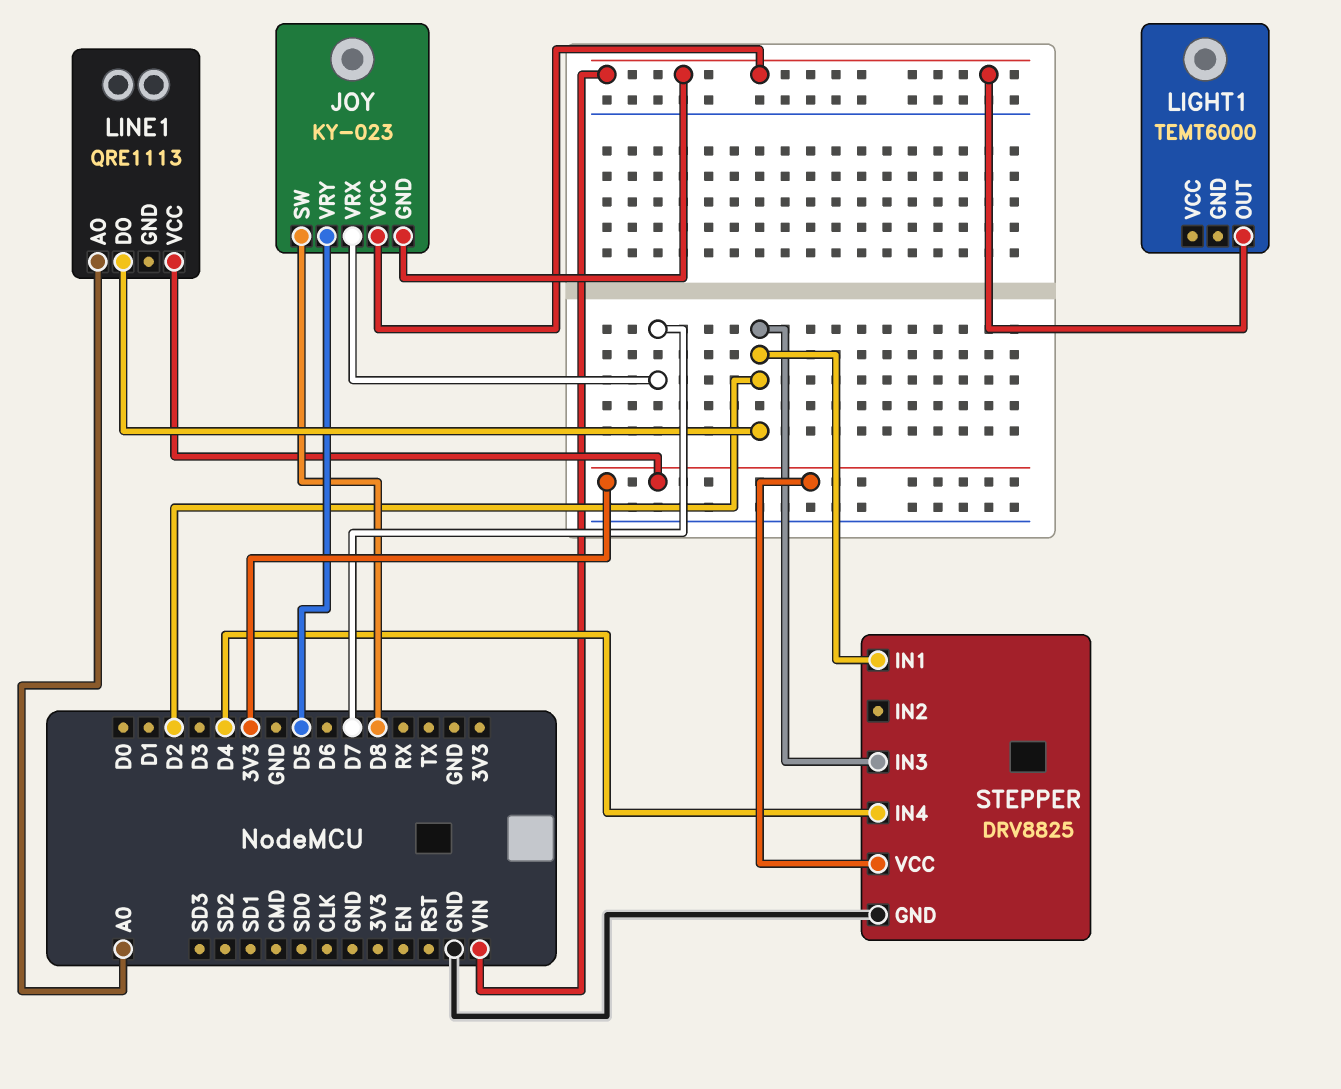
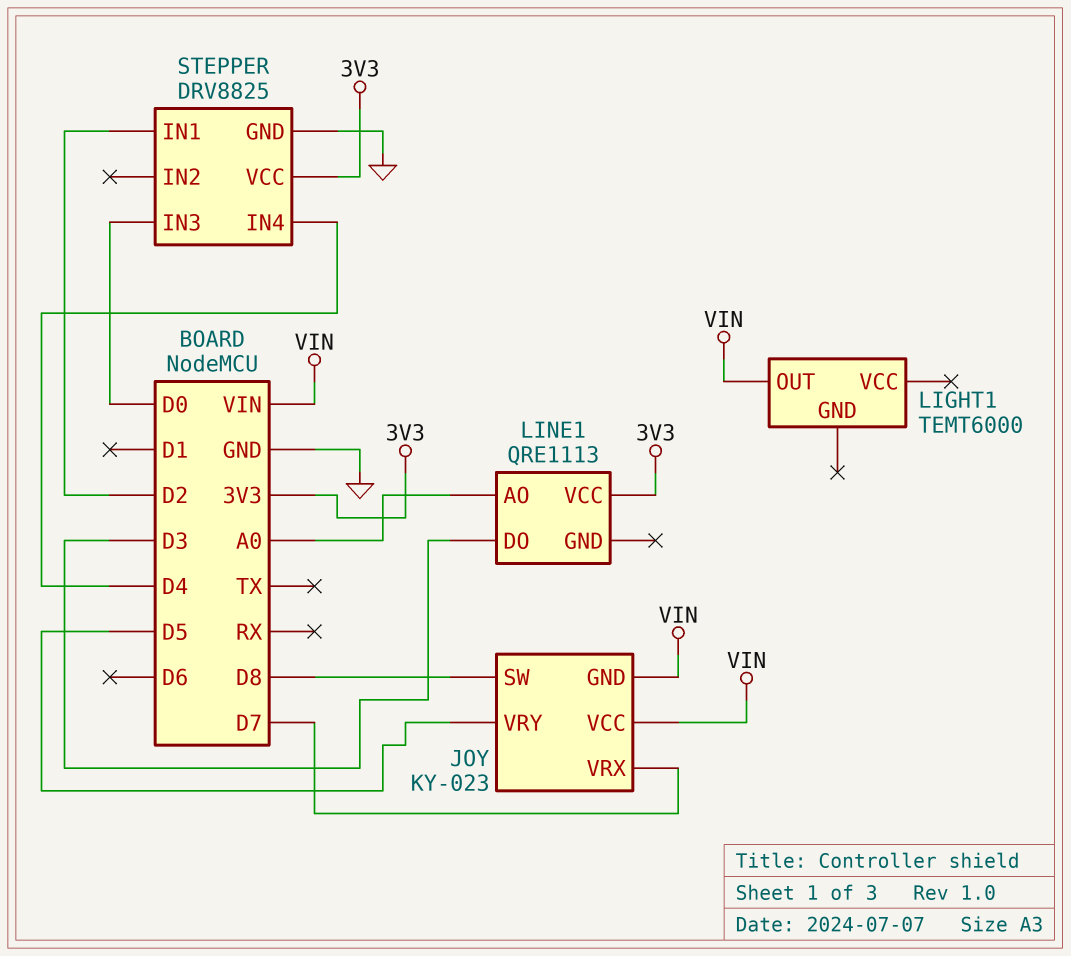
LINE1 pin DO: D2 -> D3
STEPPER pin IN3: D2 -> D0

